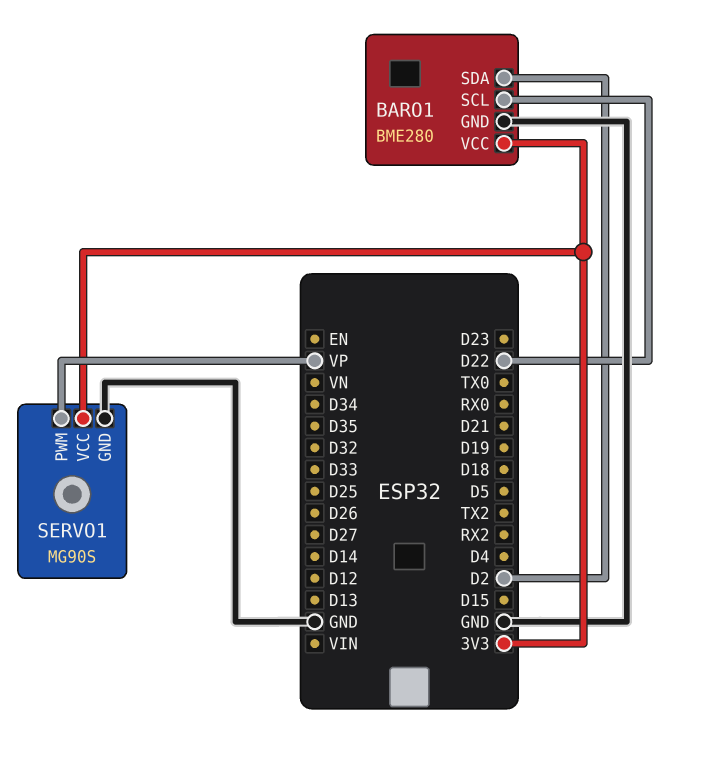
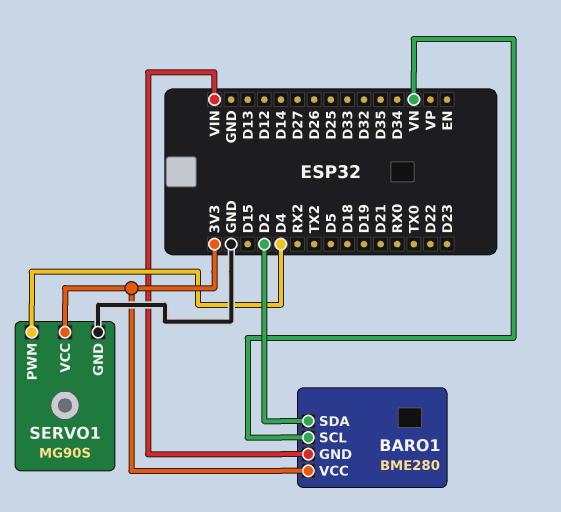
BARO1 pin GND: GND -> VIN
BARO1 pin SCL: D22 -> VN
SERVO1 pin PWM: VP -> D4

